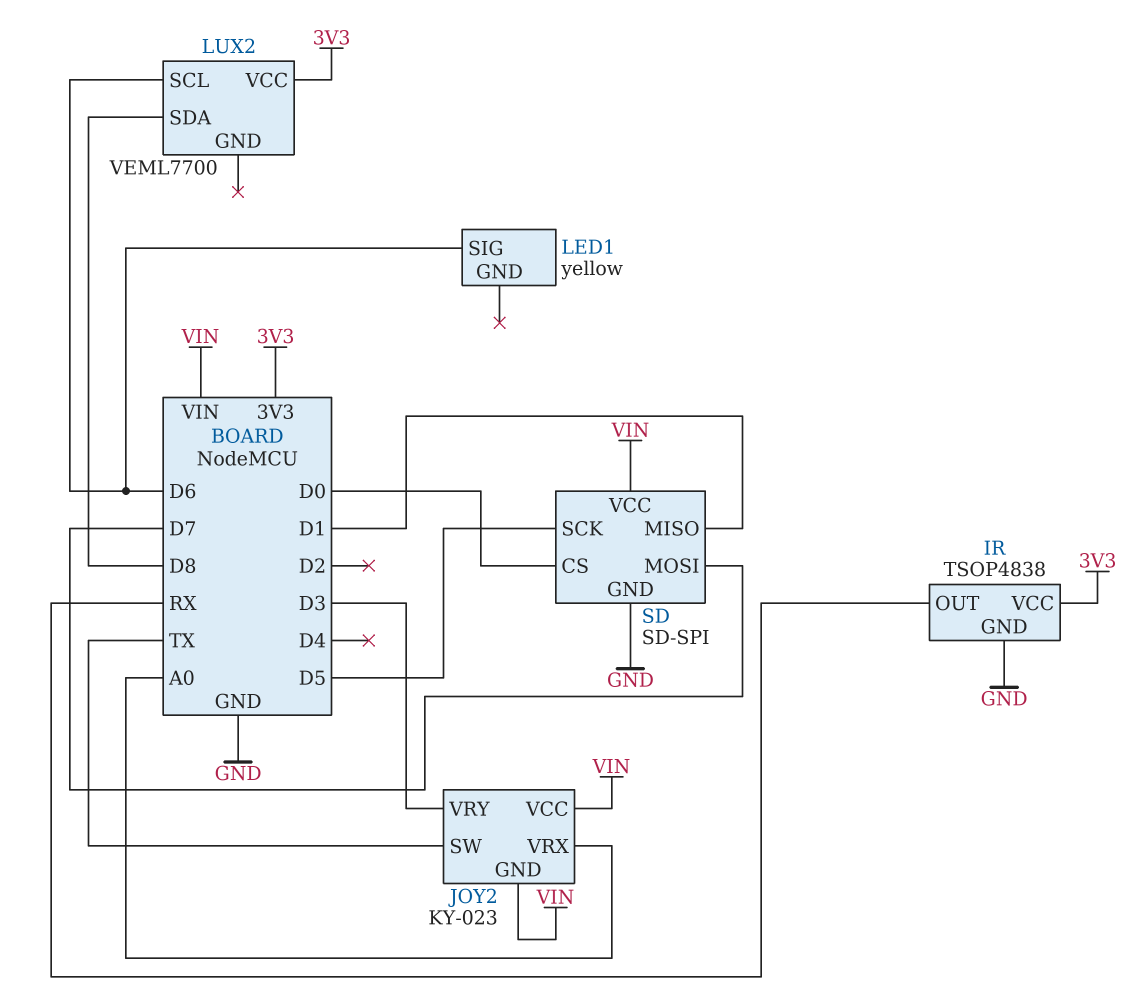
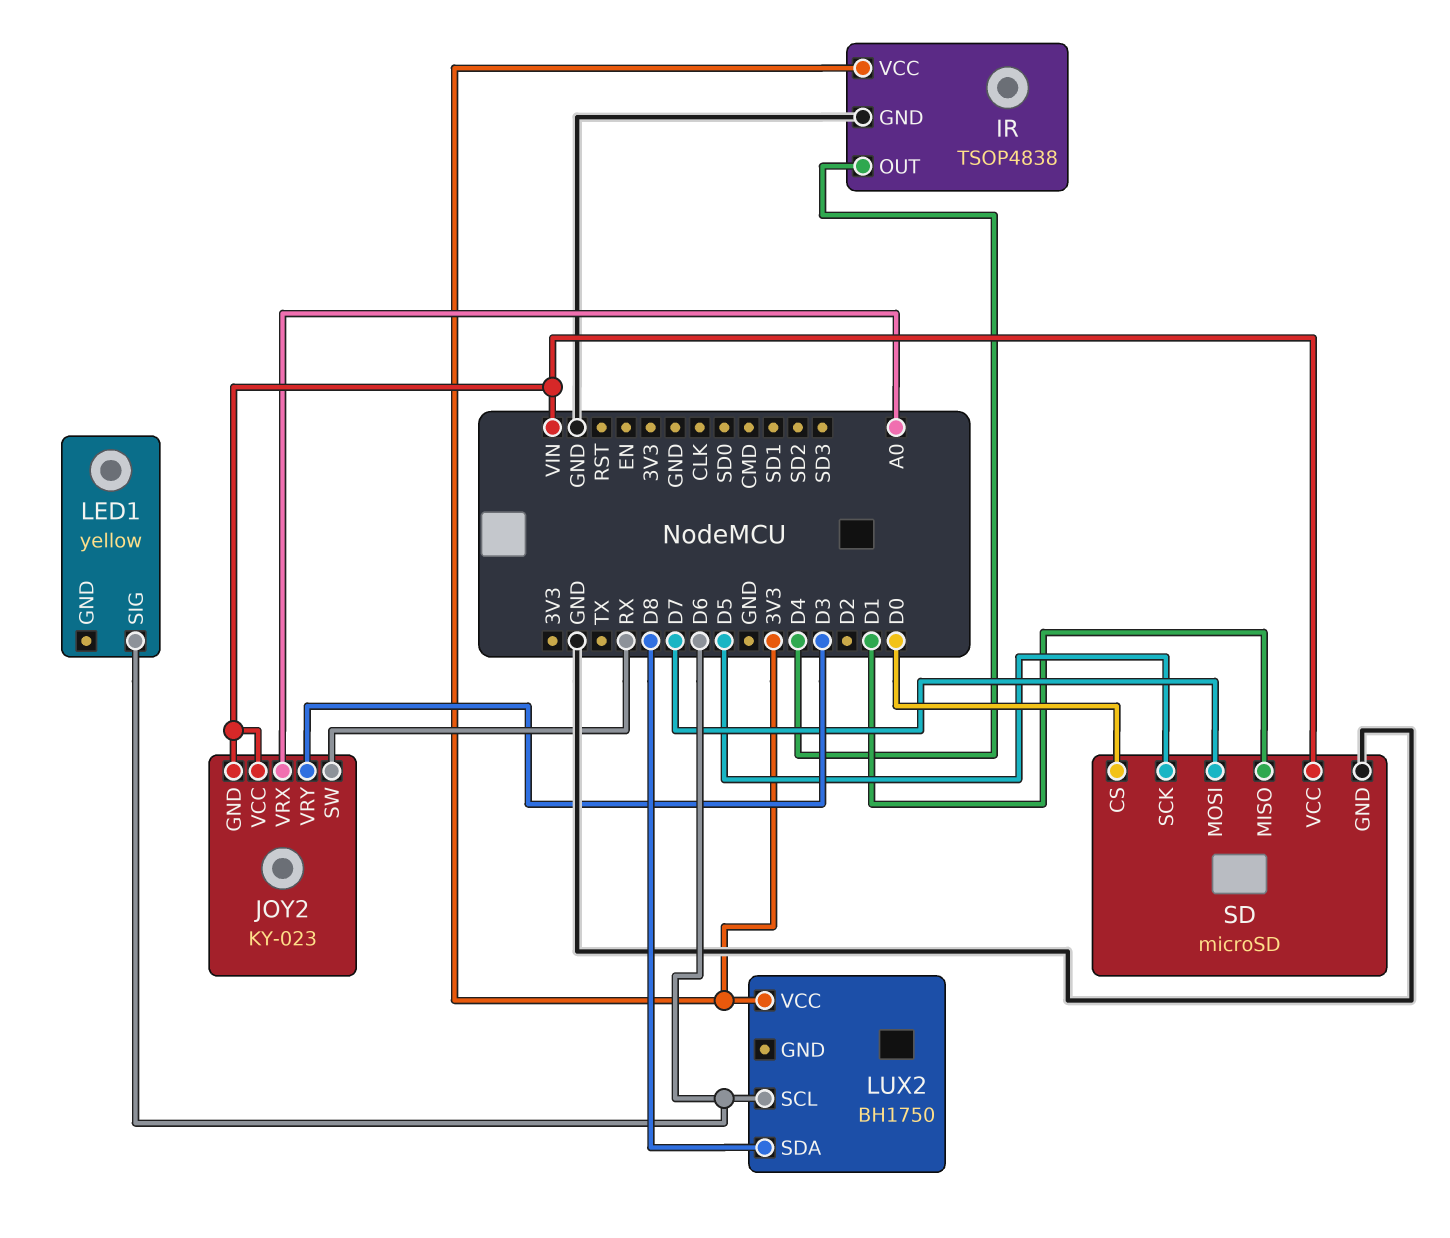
IR pin OUT: RX -> D4
JOY2 pin SW: TX -> RX
LUX2: VEML7700 -> BH1750
SD: SD-SPI -> microSD

